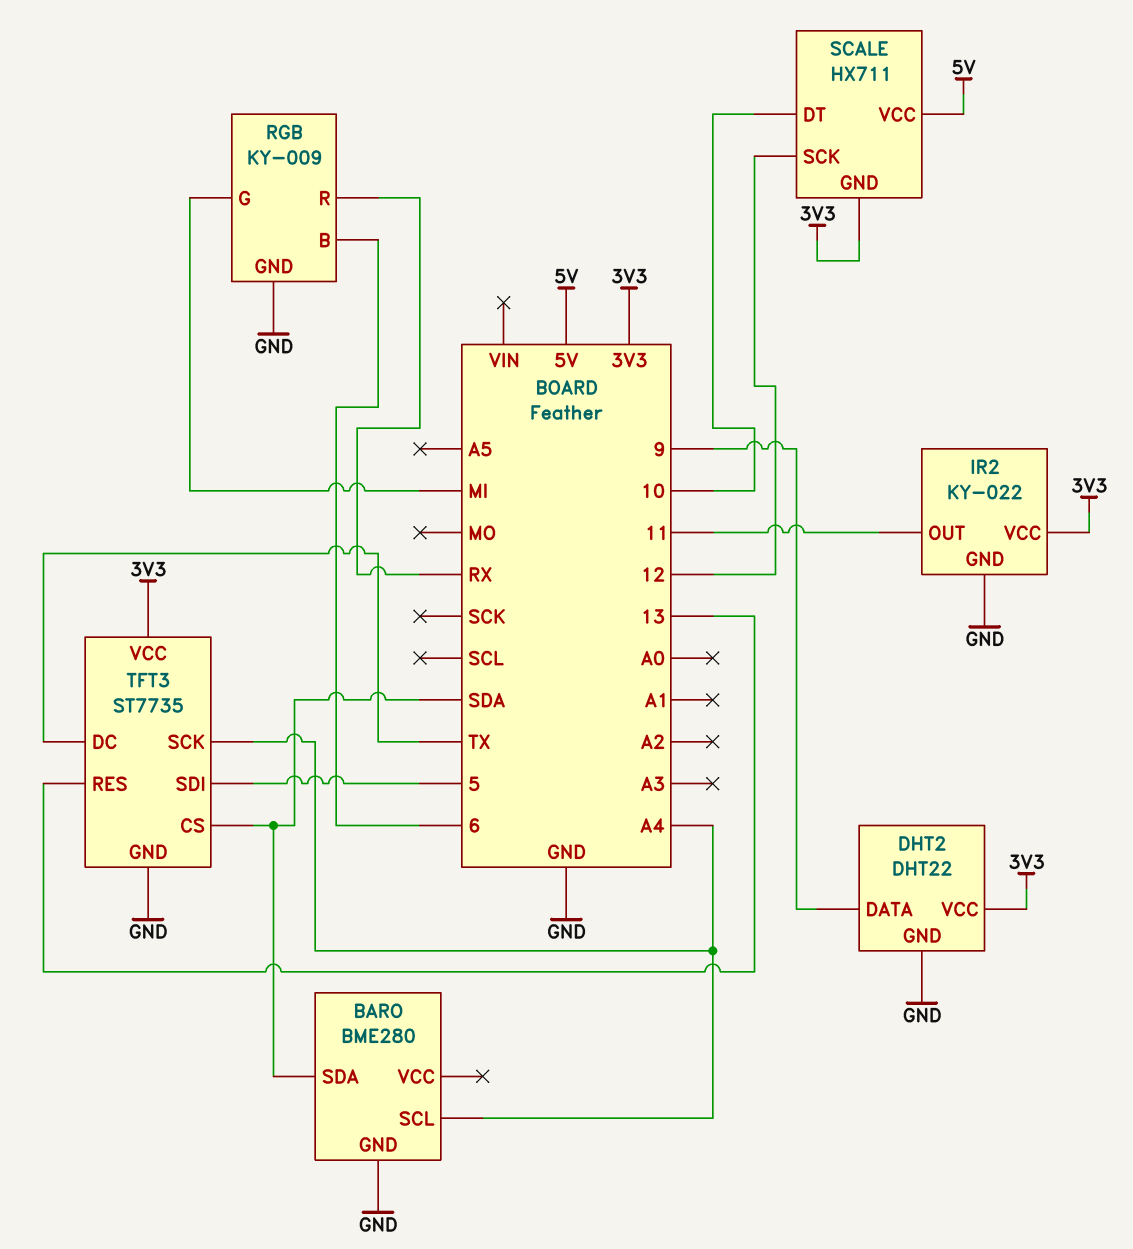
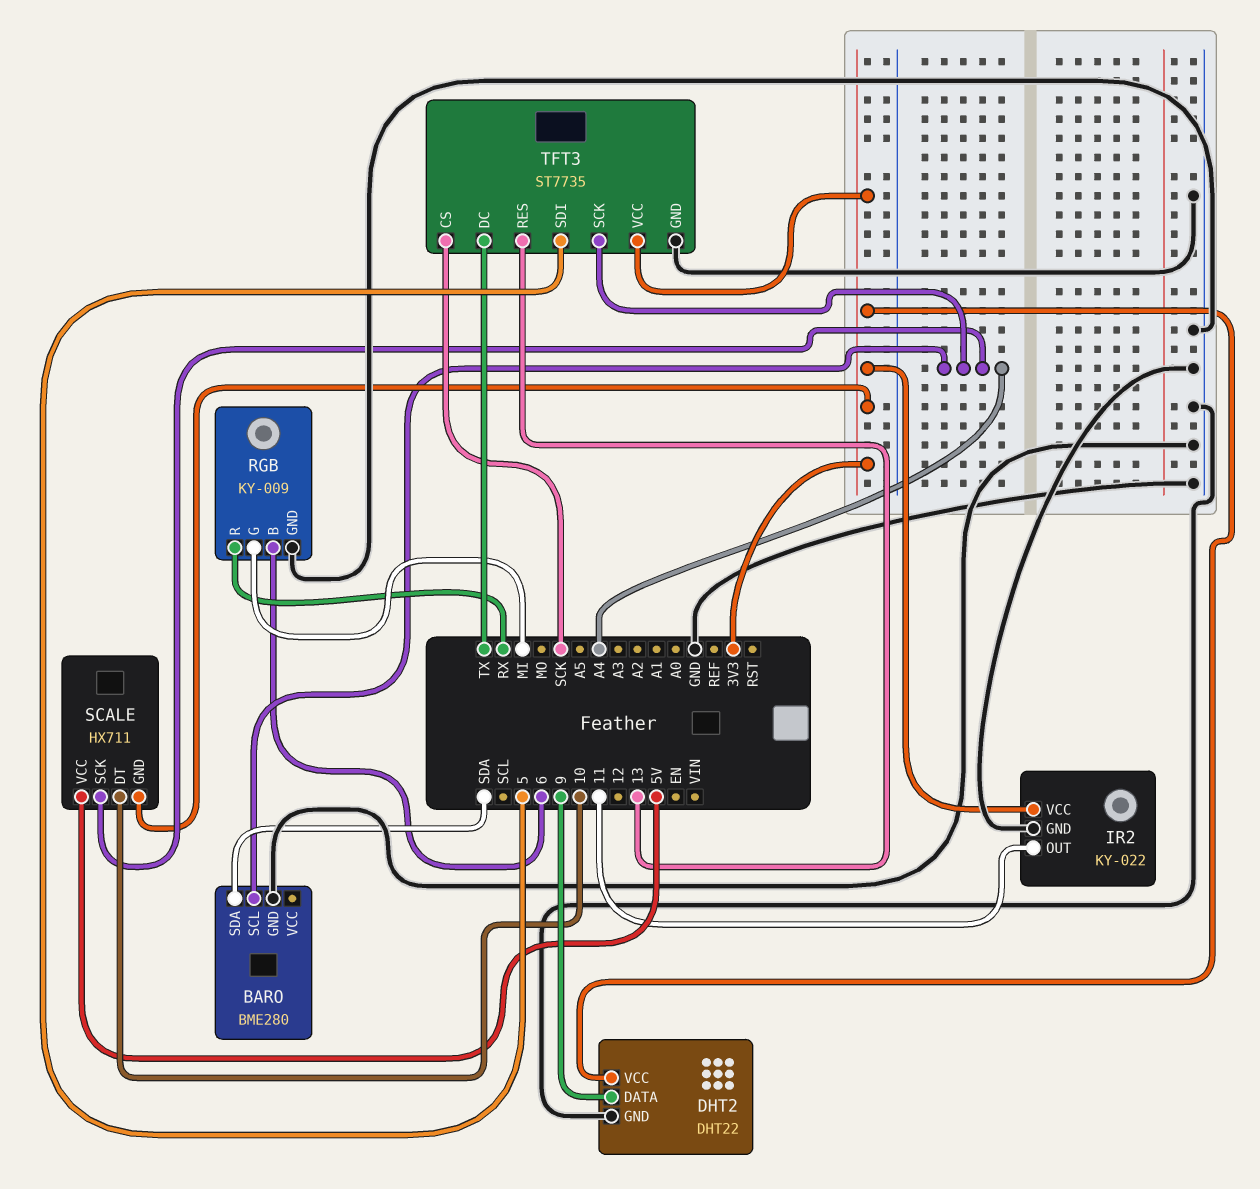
SCALE pin SCK: 12 -> A4
TFT3 pin CS: SDA -> SCK

